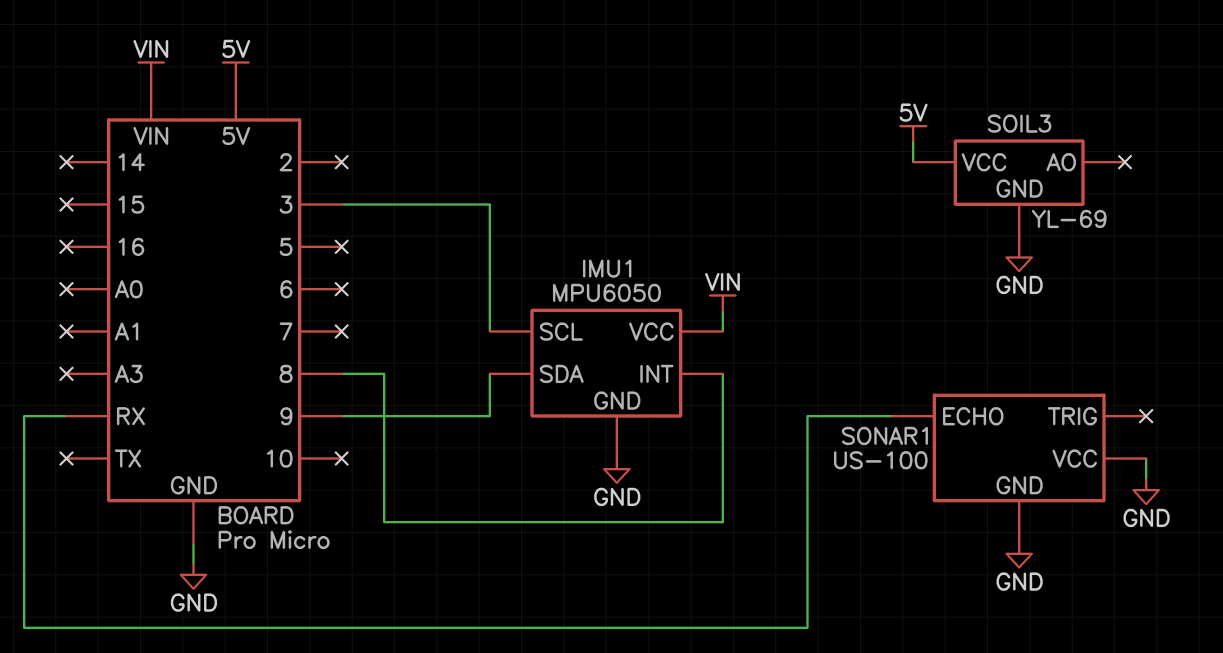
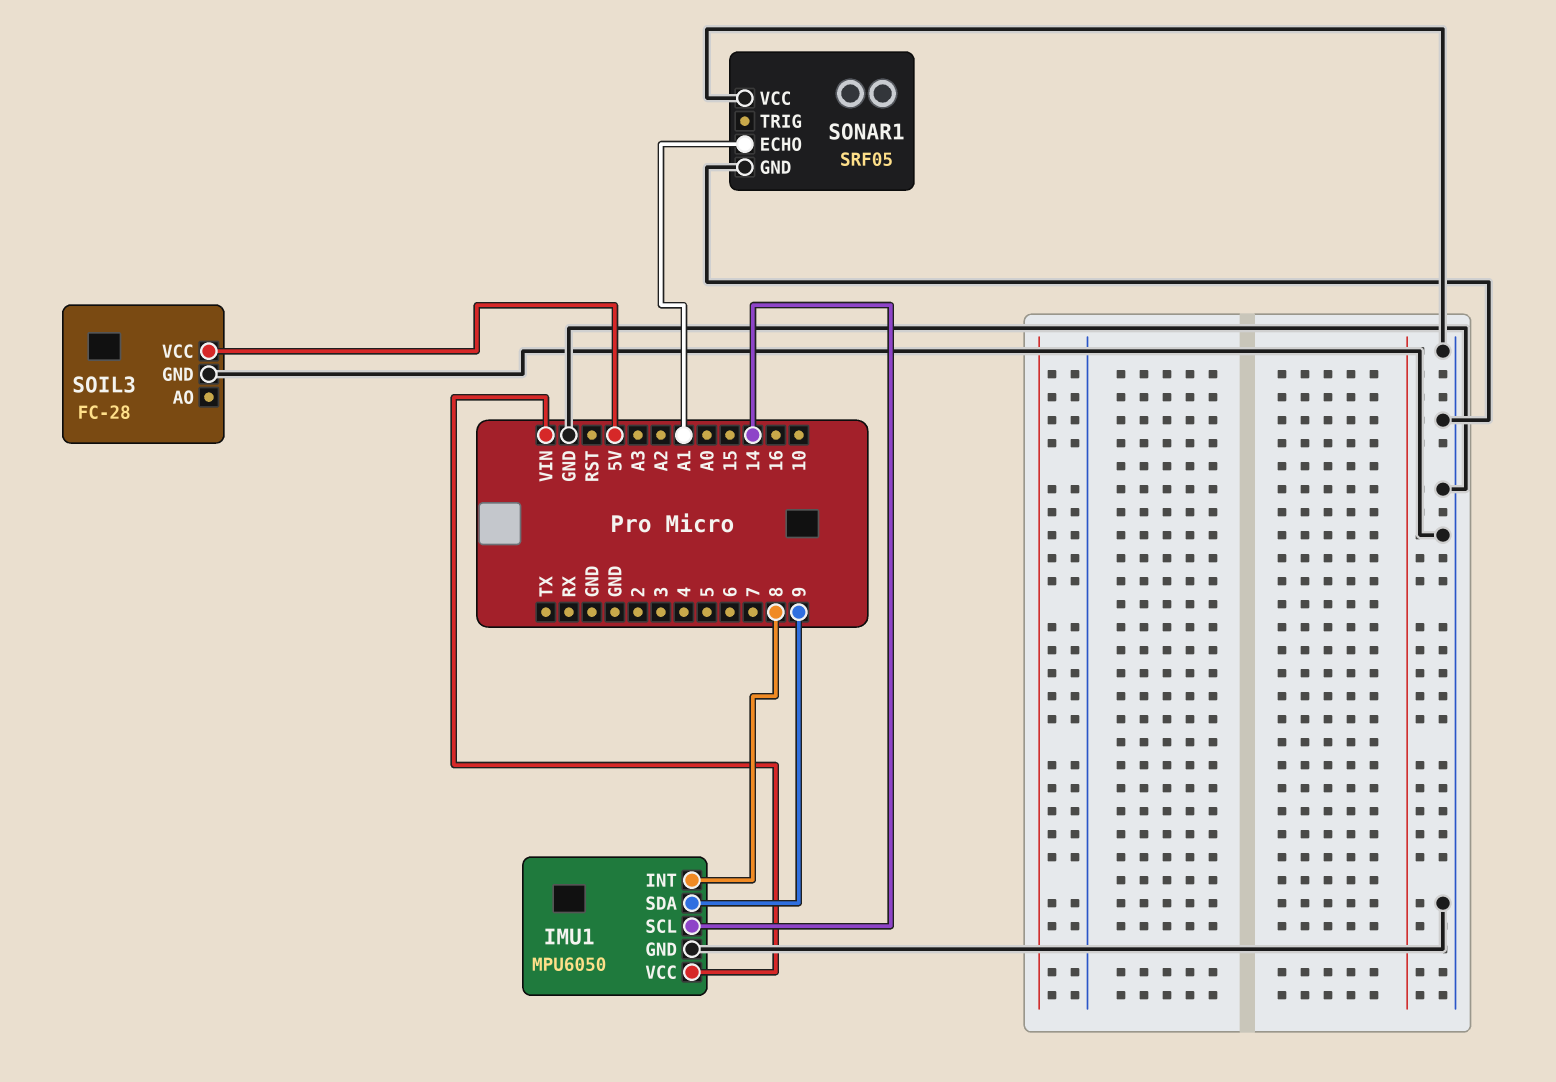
IMU1 pin SCL: 3 -> 14
SOIL3: YL-69 -> FC-28
SONAR1: US-100 -> SRF05
SONAR1 pin ECHO: RX -> A1

